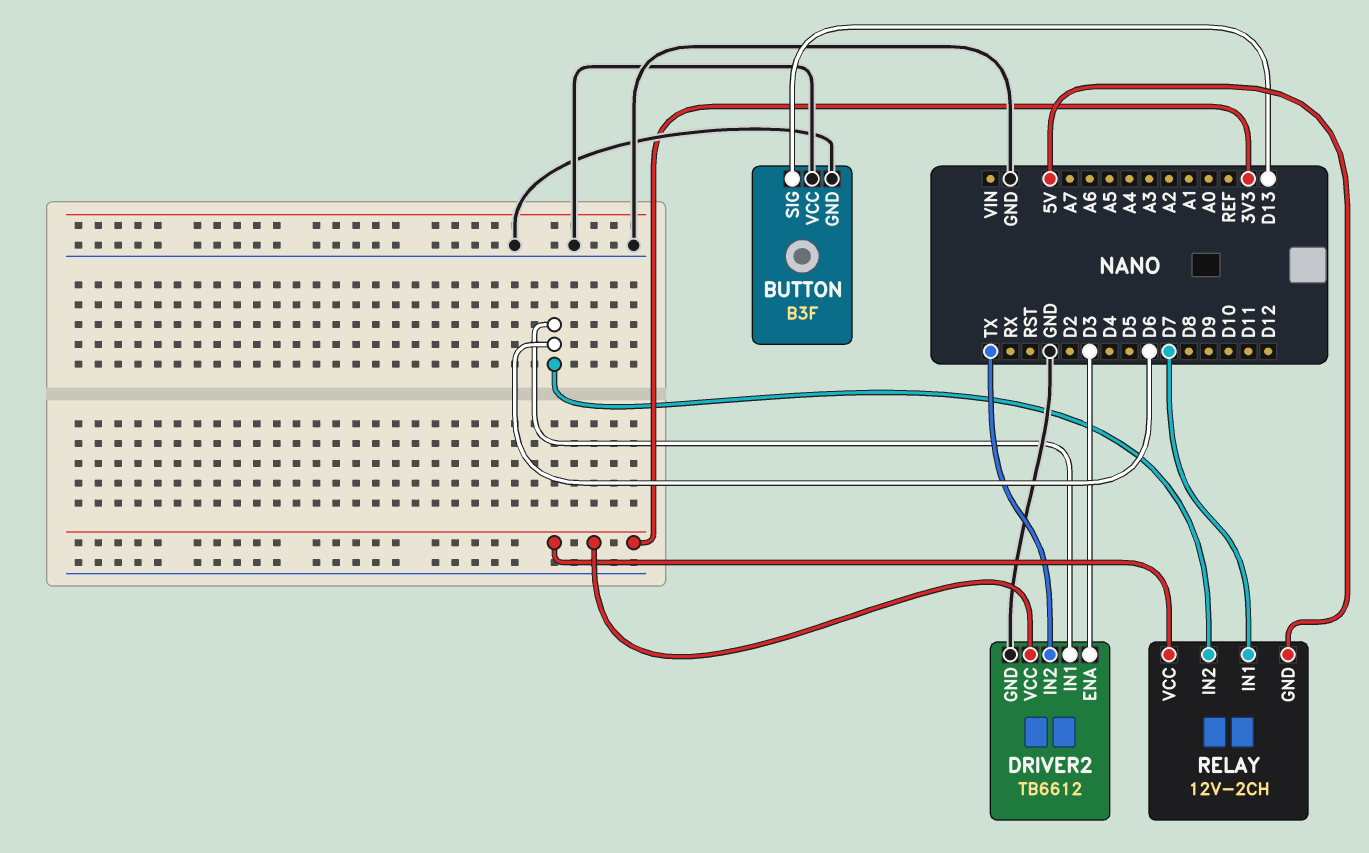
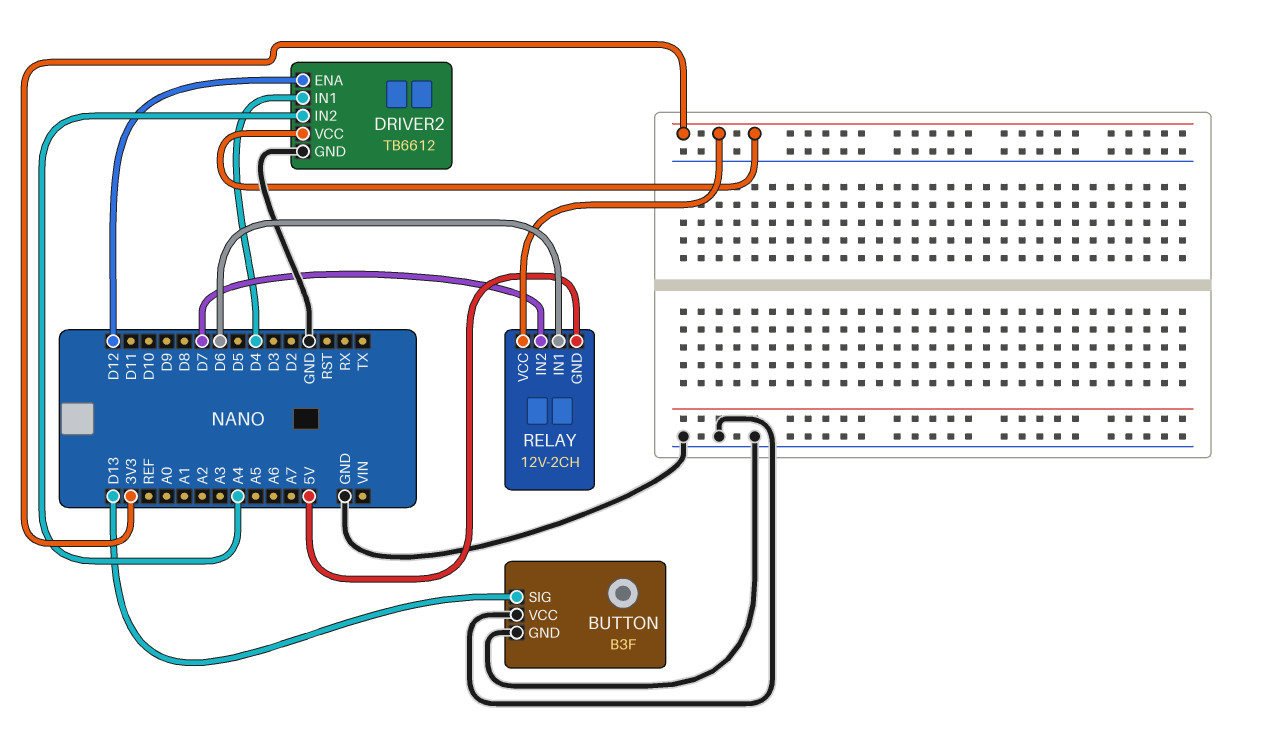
DRIVER2 pin ENA: D3 -> D12
DRIVER2 pin IN1: D6 -> D4
DRIVER2 pin IN2: TX -> A4
RELAY pin IN1: D7 -> D6
RELAY pin IN2: D6 -> D7

